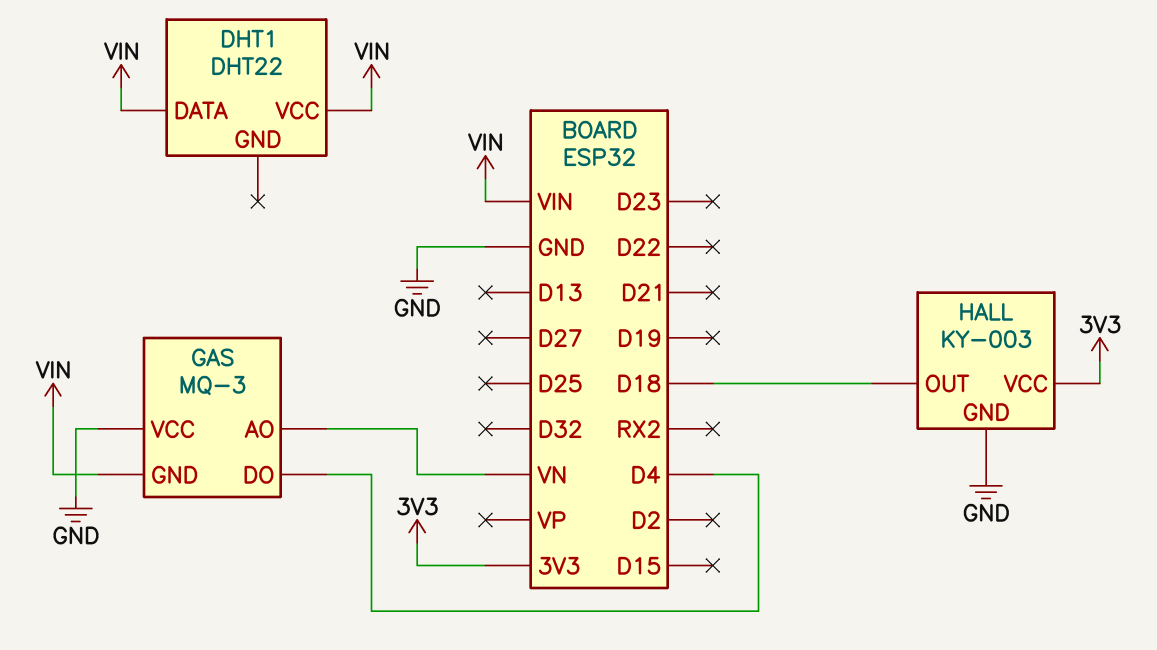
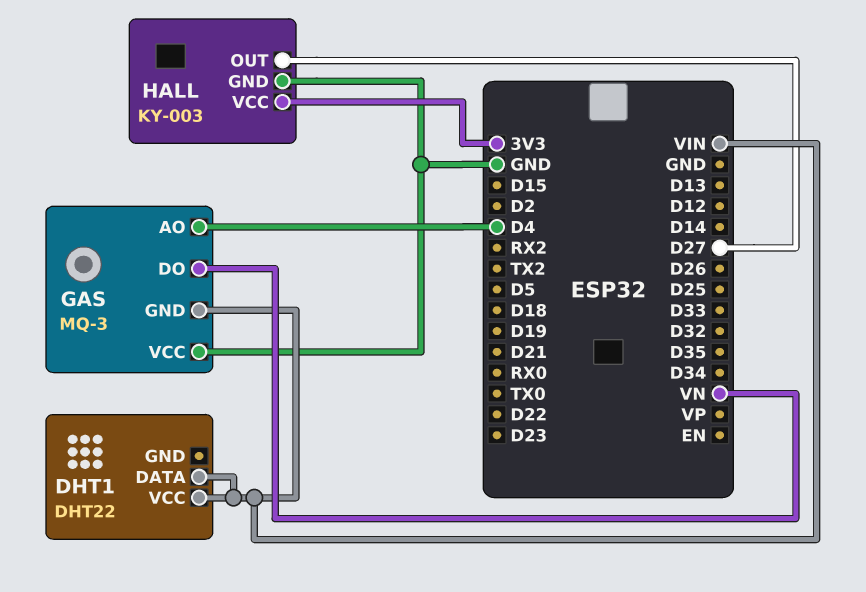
GAS pin AO: VN -> D4
GAS pin DO: D4 -> VN
HALL pin OUT: D18 -> D27

